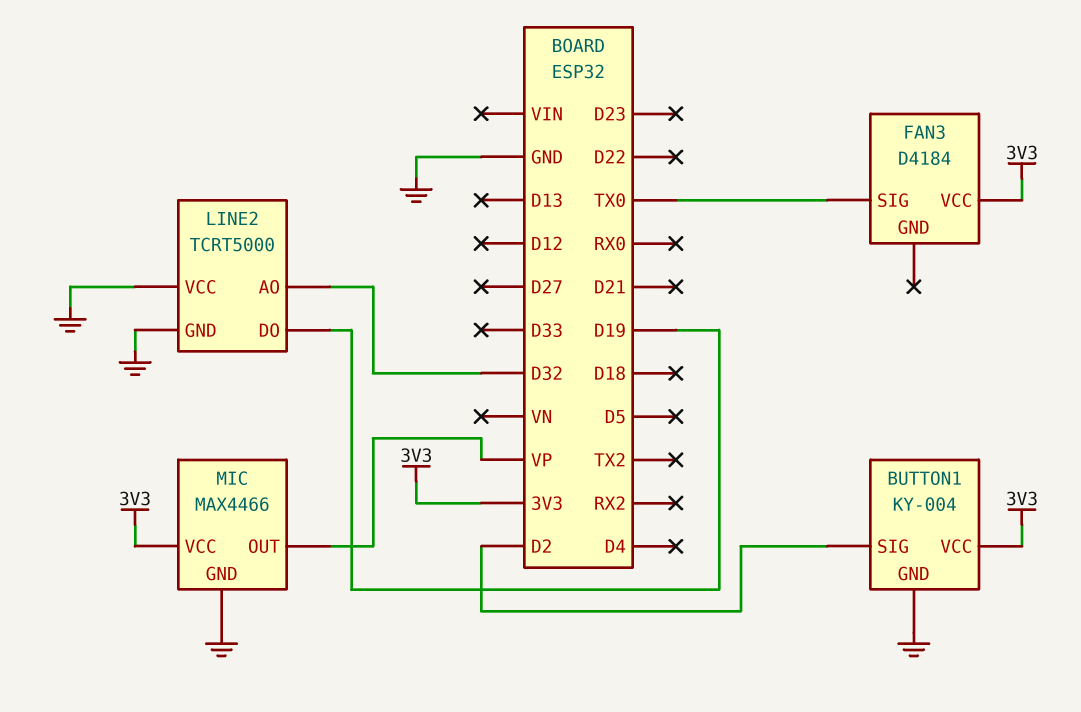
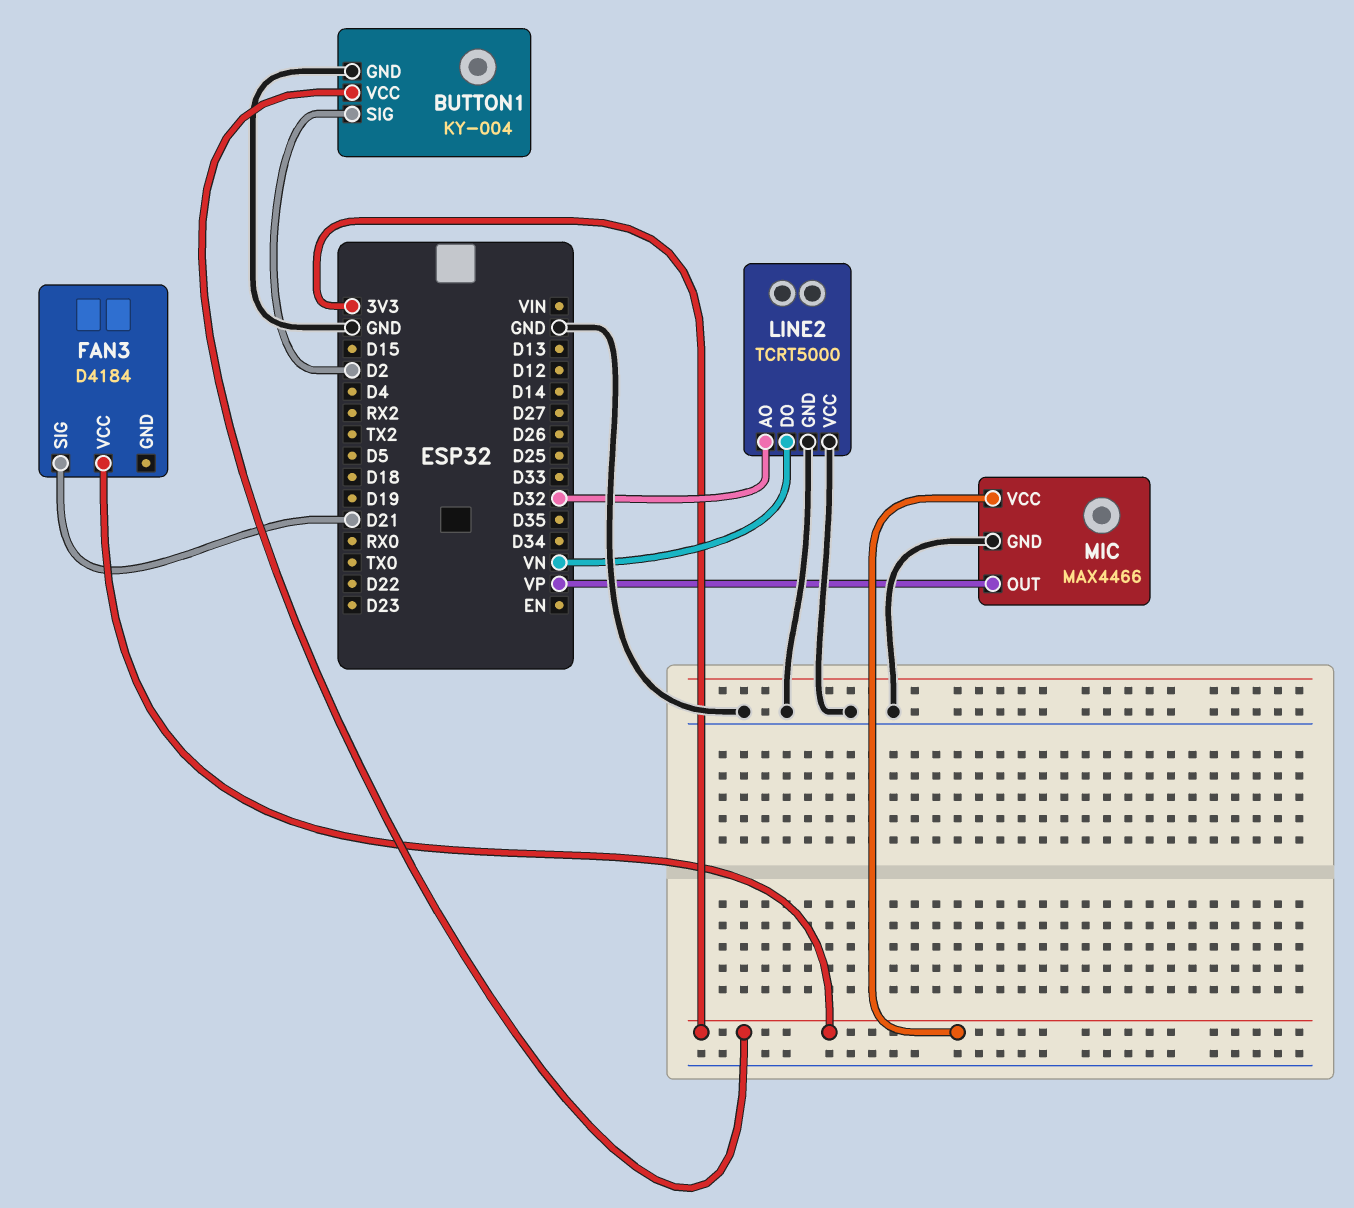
FAN3 pin SIG: TX0 -> D21
LINE2 pin DO: D19 -> VN

